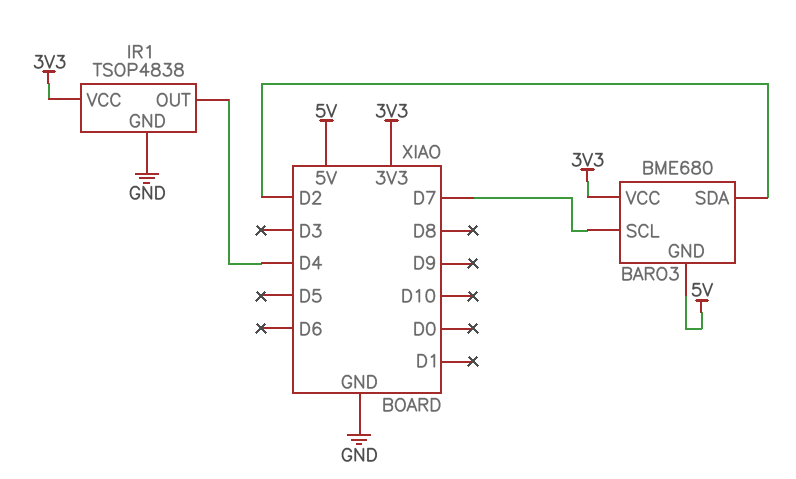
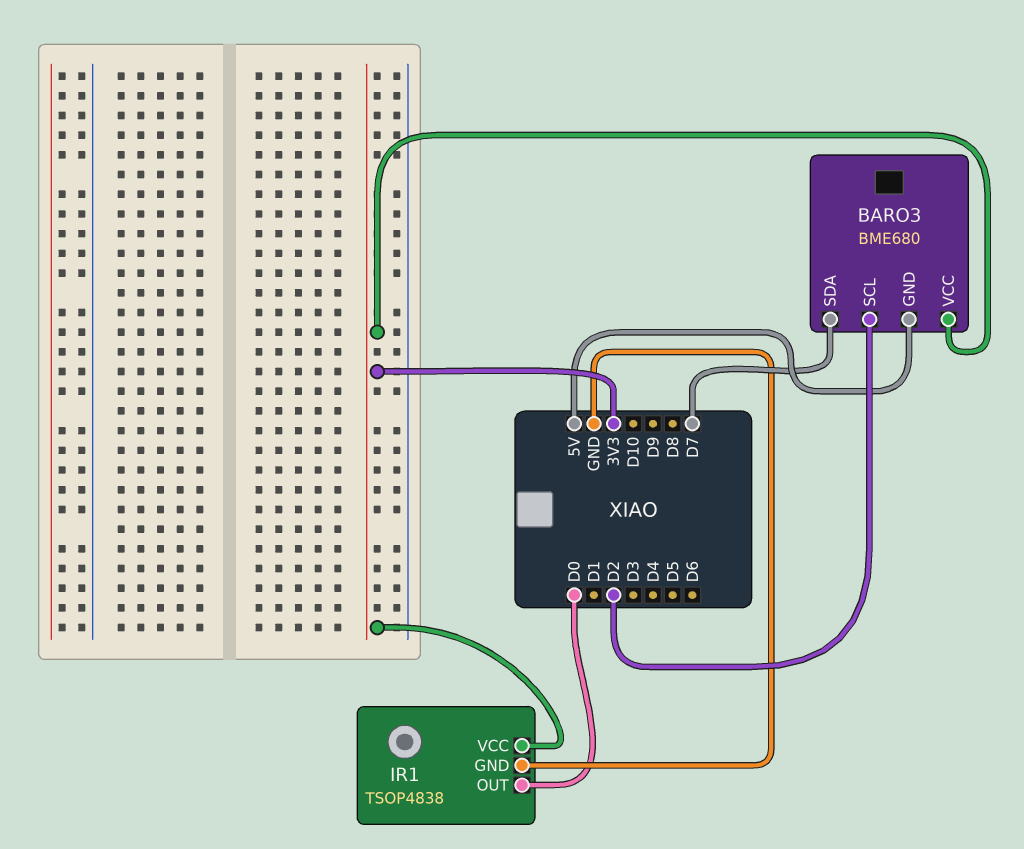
BARO3 pin SCL: D7 -> D2
BARO3 pin SDA: D2 -> D7
IR1 pin OUT: D4 -> D0

